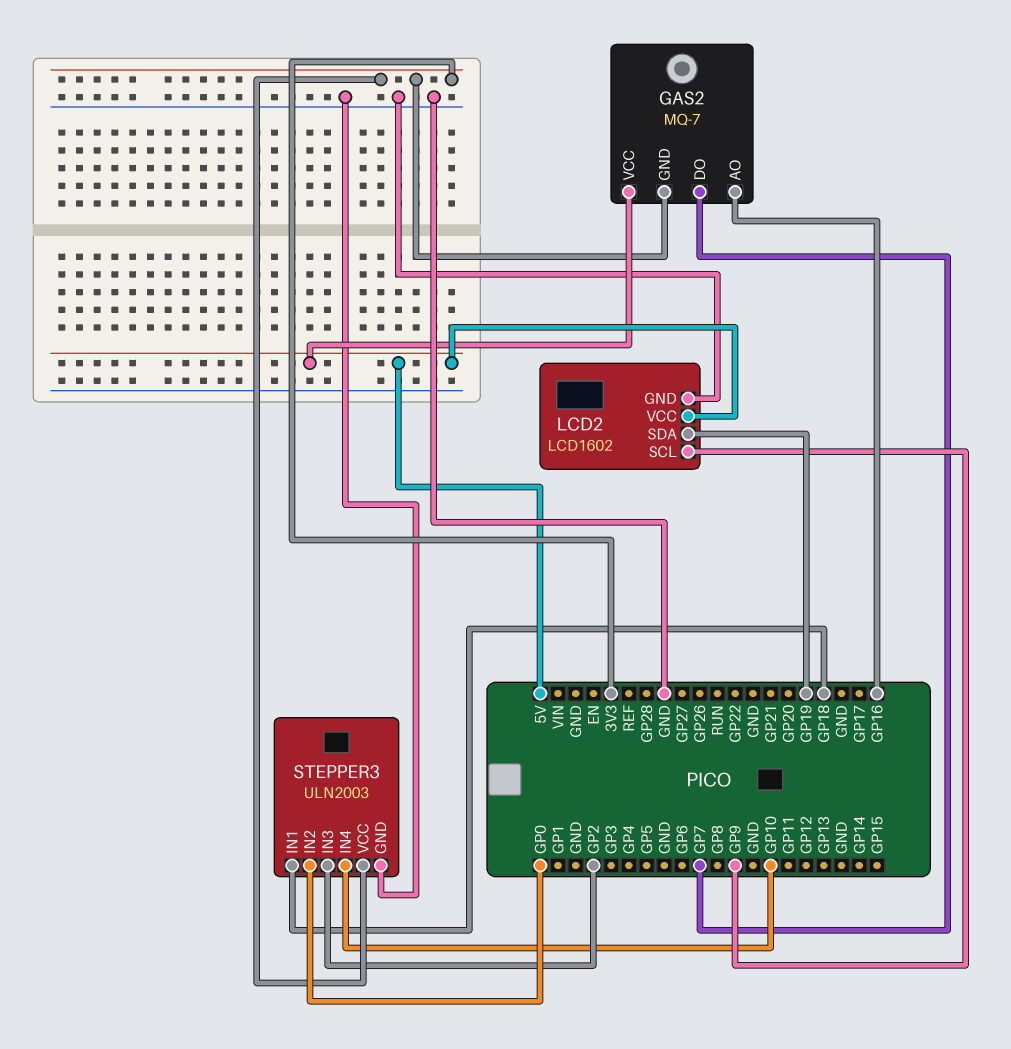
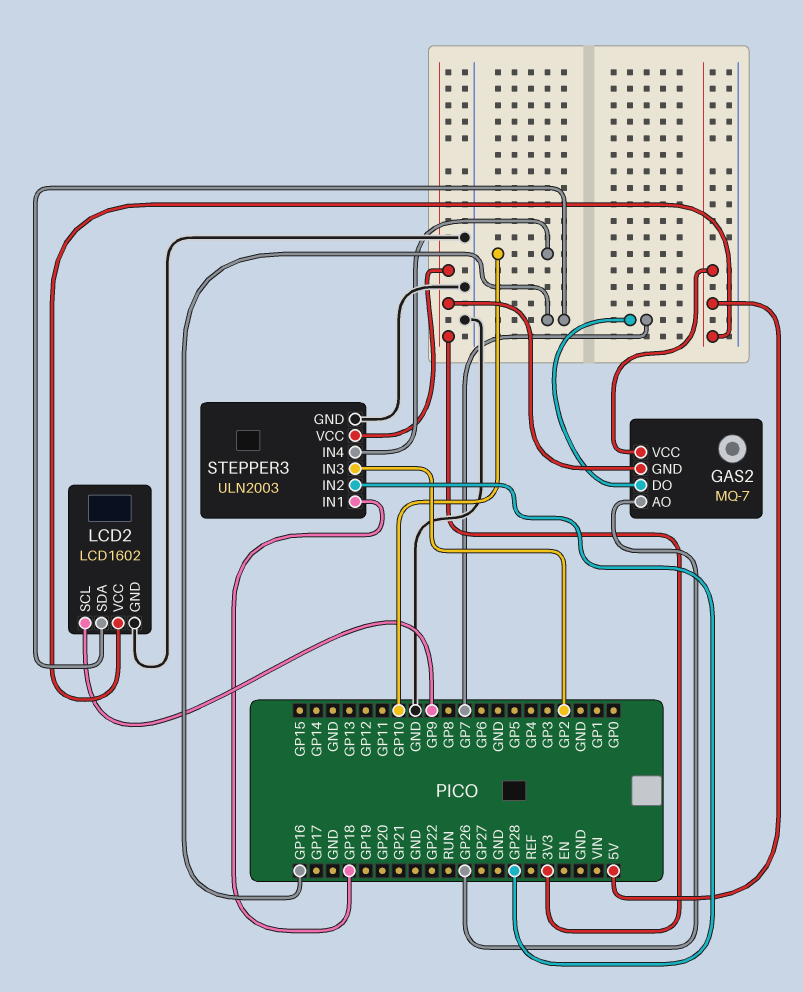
GAS2 pin AO: GP16 -> GP26
LCD2 pin SDA: GP19 -> GP16
STEPPER3 pin IN2: GP0 -> GP28

